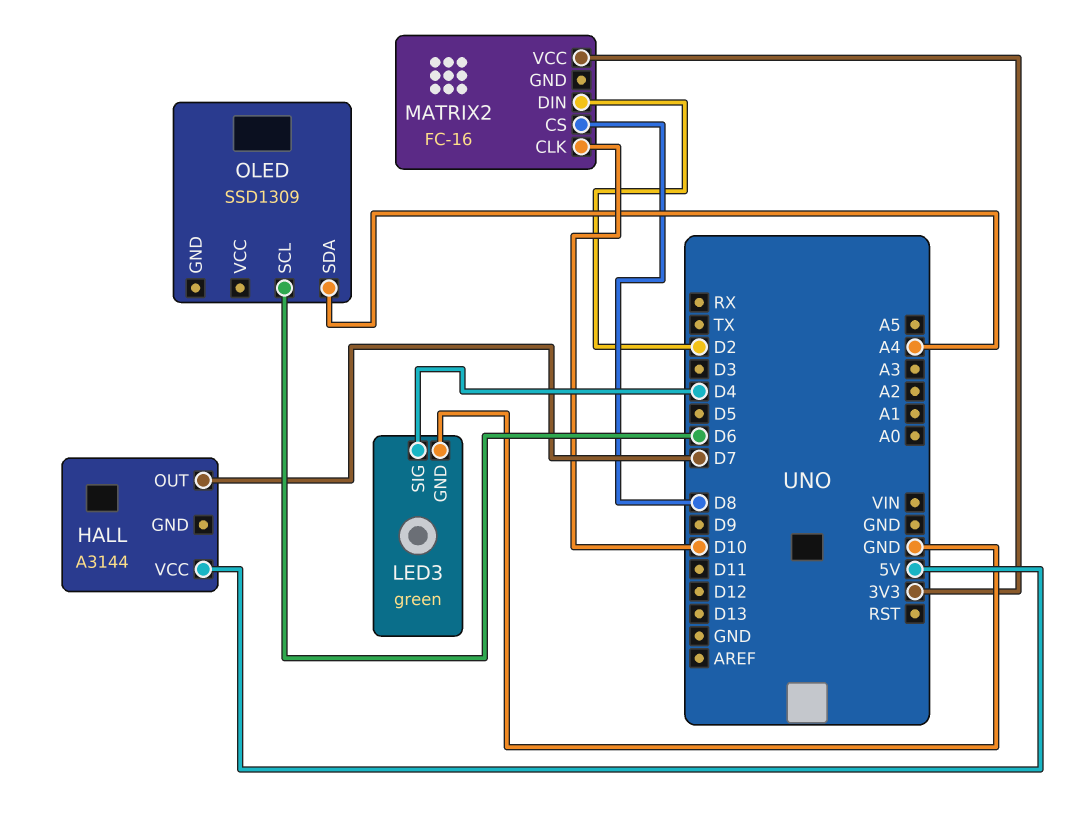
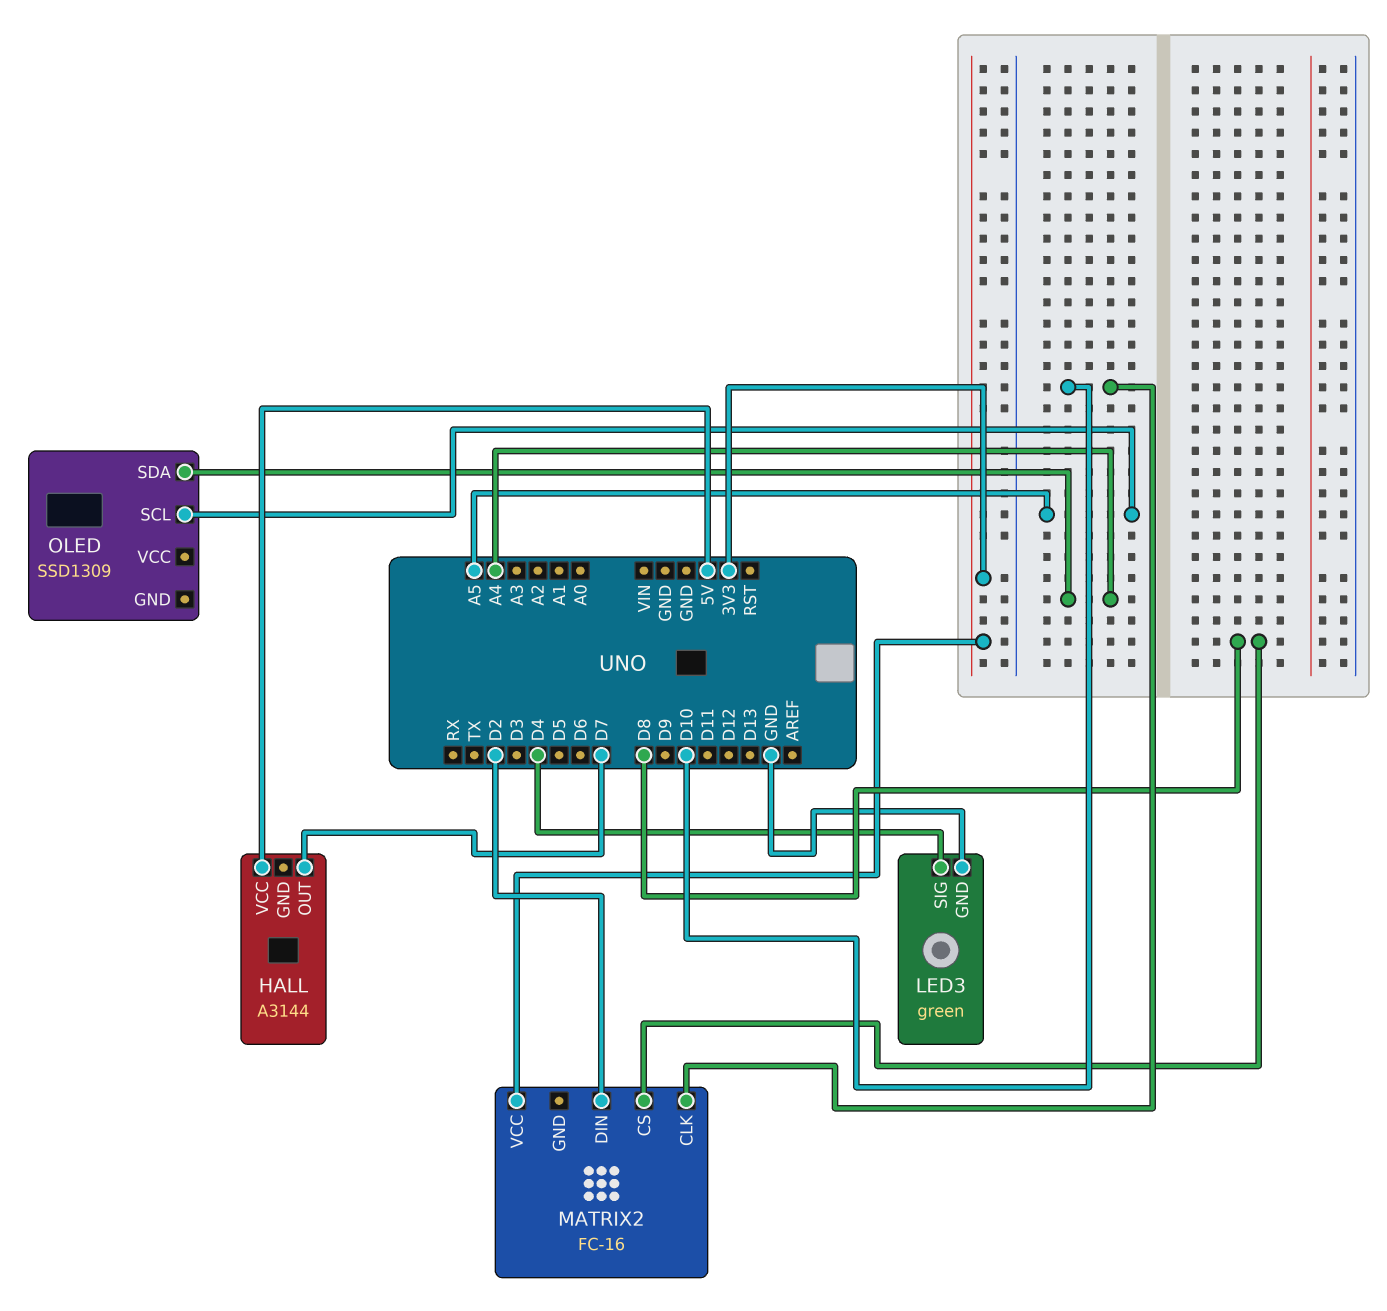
OLED pin SCL: D6 -> A5

